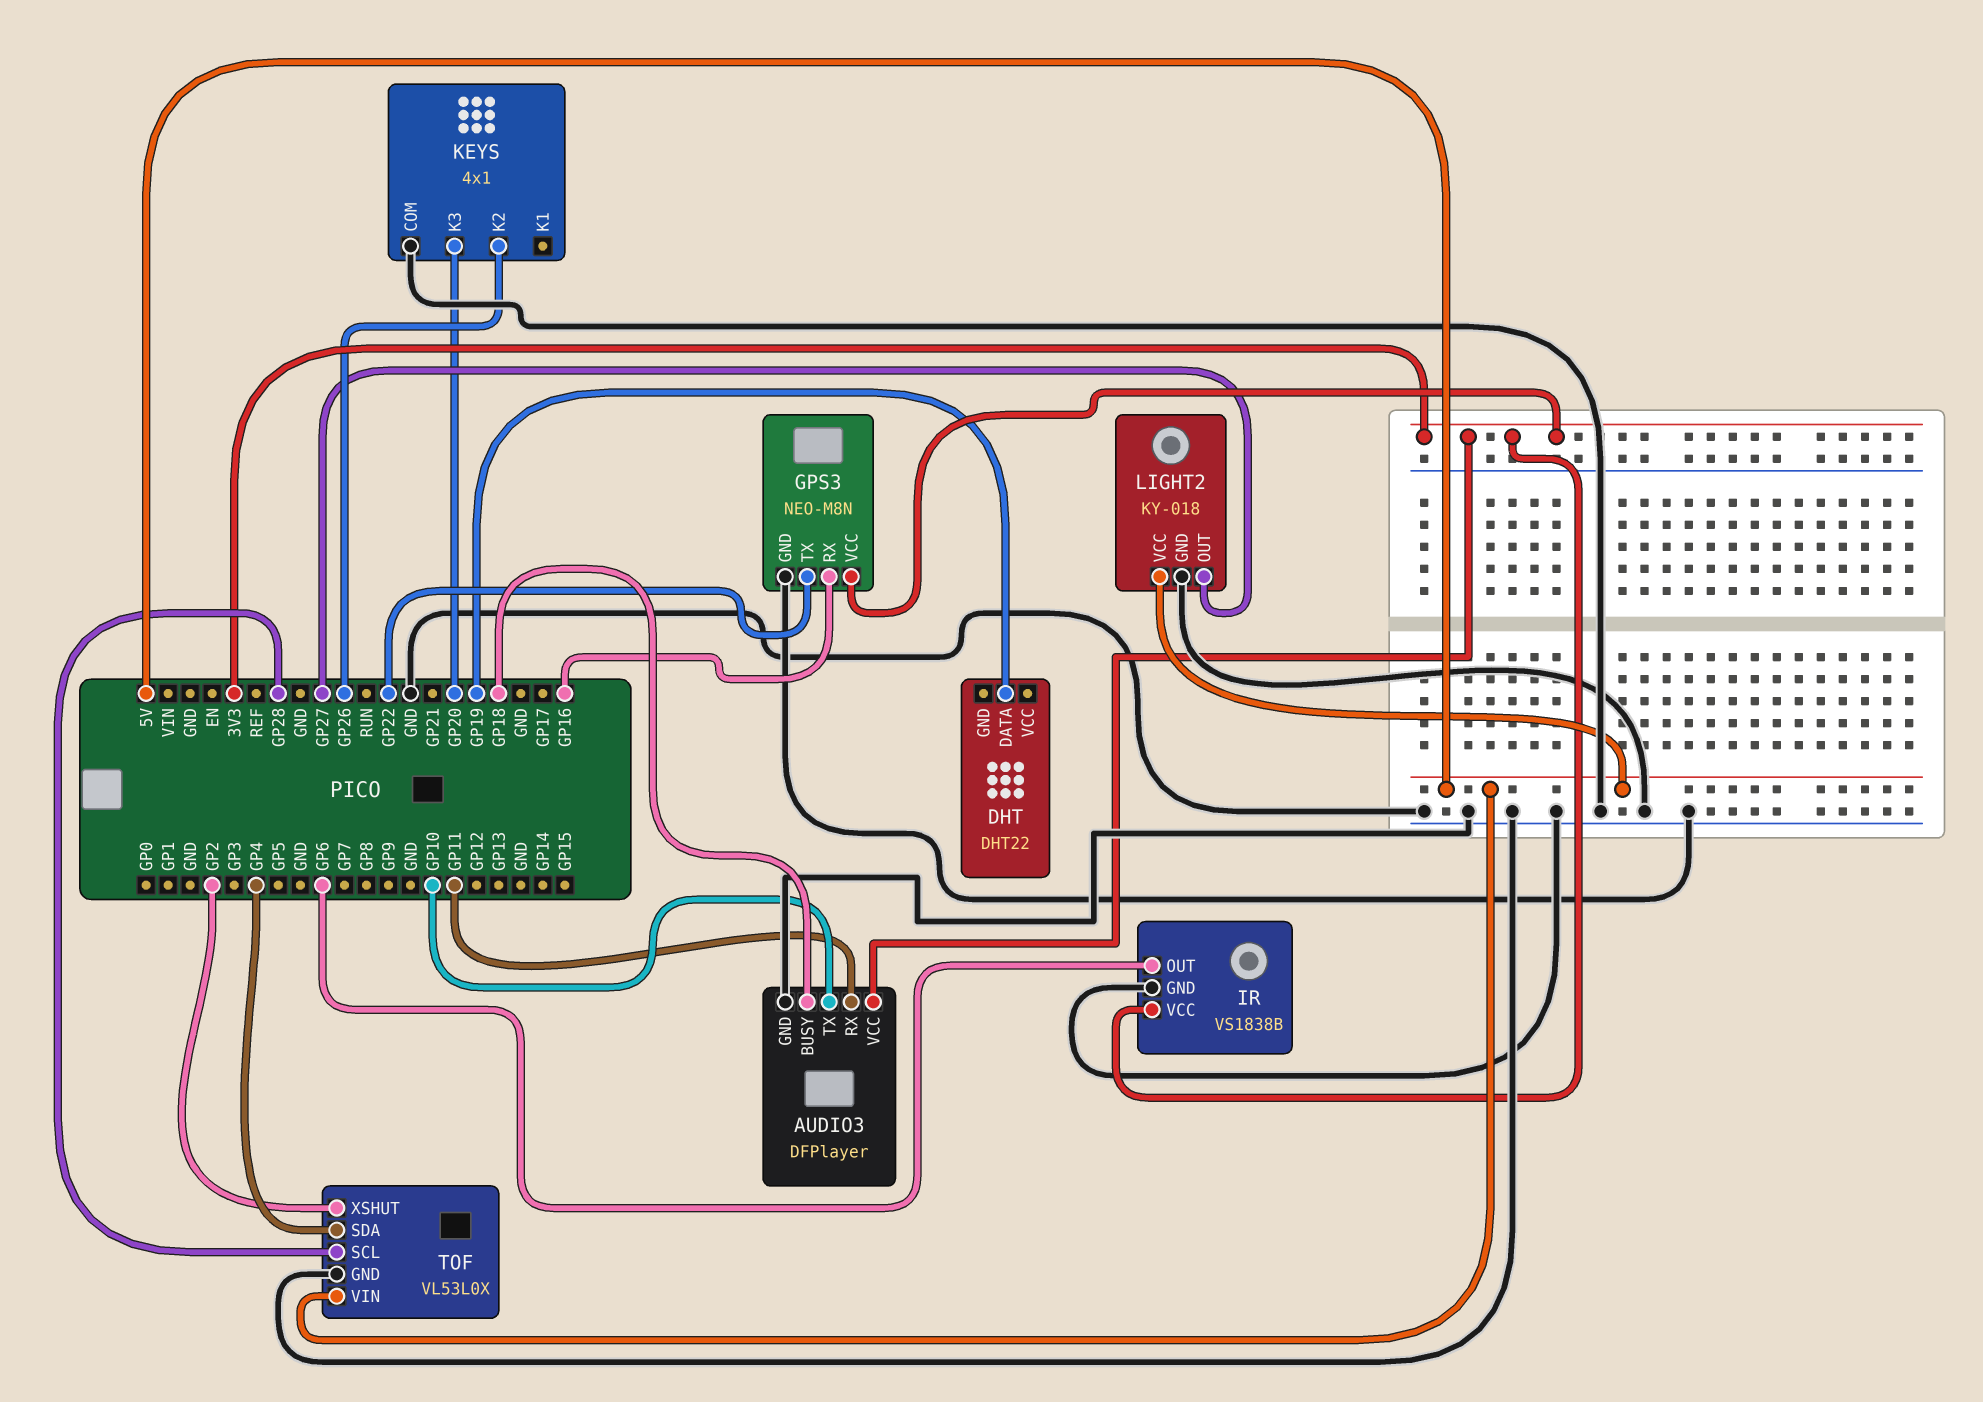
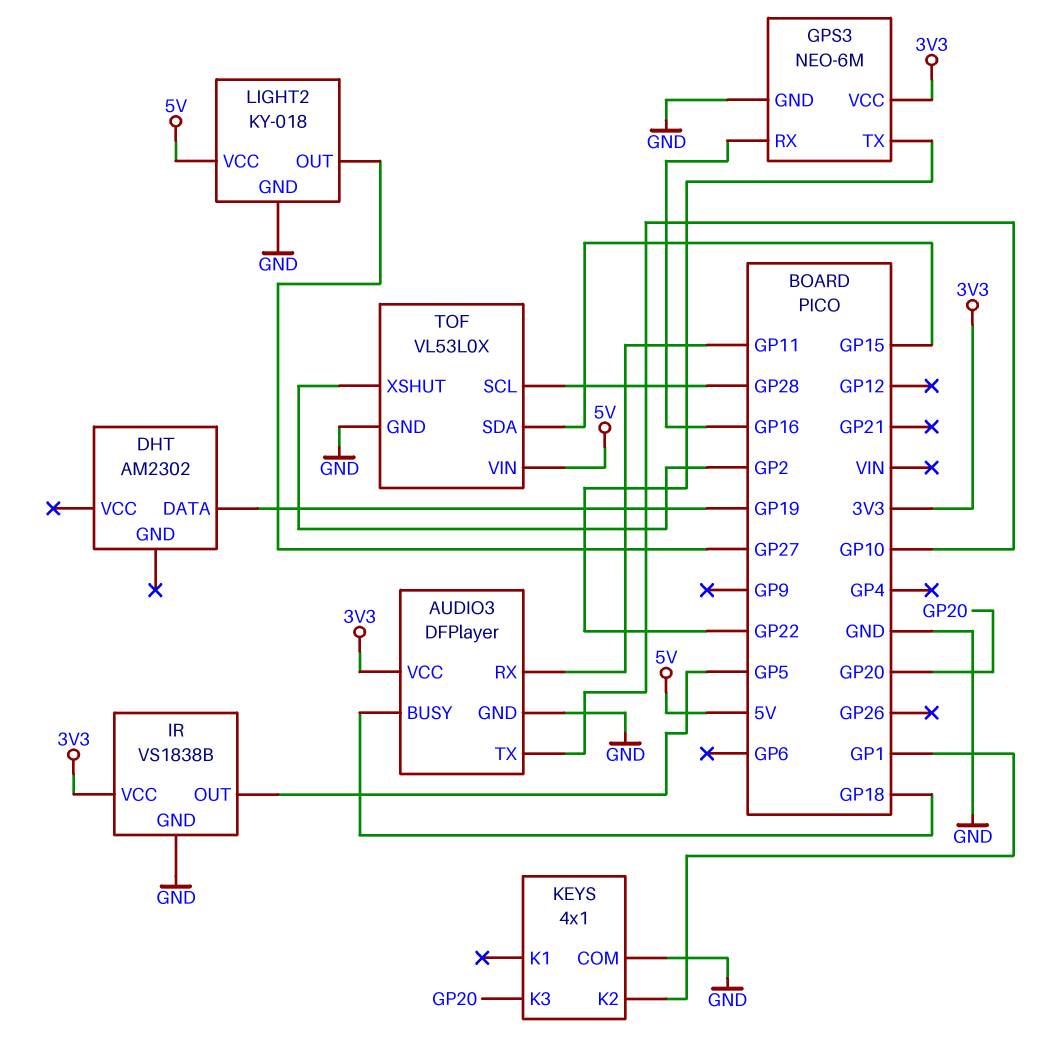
DHT: DHT22 -> AM2302
GPS3: NEO-M8N -> NEO-6M
IR pin OUT: GP6 -> GP5
KEYS pin K2: GP26 -> GP1
TOF pin SDA: GP4 -> GP15

